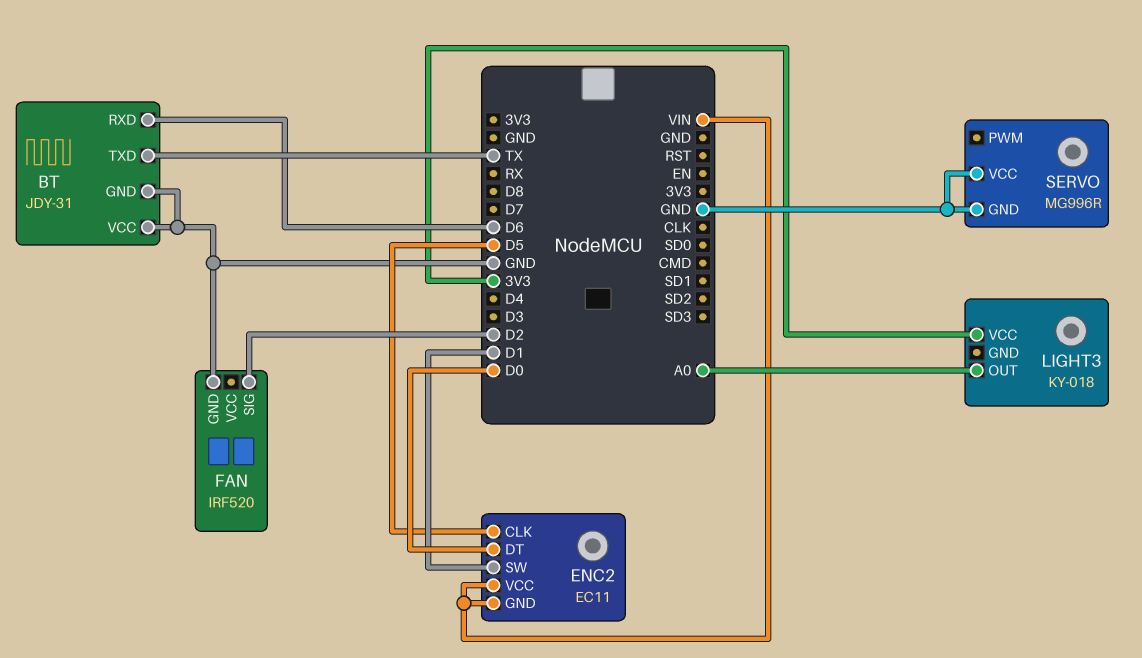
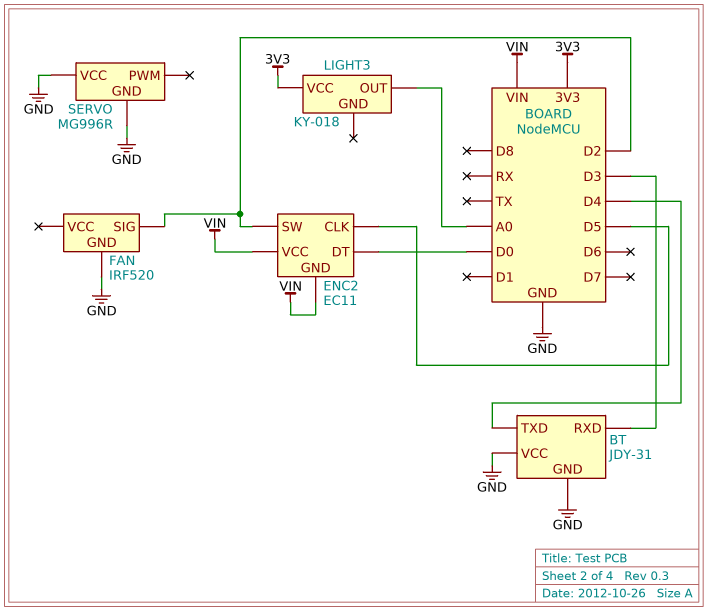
BT pin RXD: D6 -> D3
BT pin TXD: TX -> D4
ENC2 pin SW: D1 -> D2

